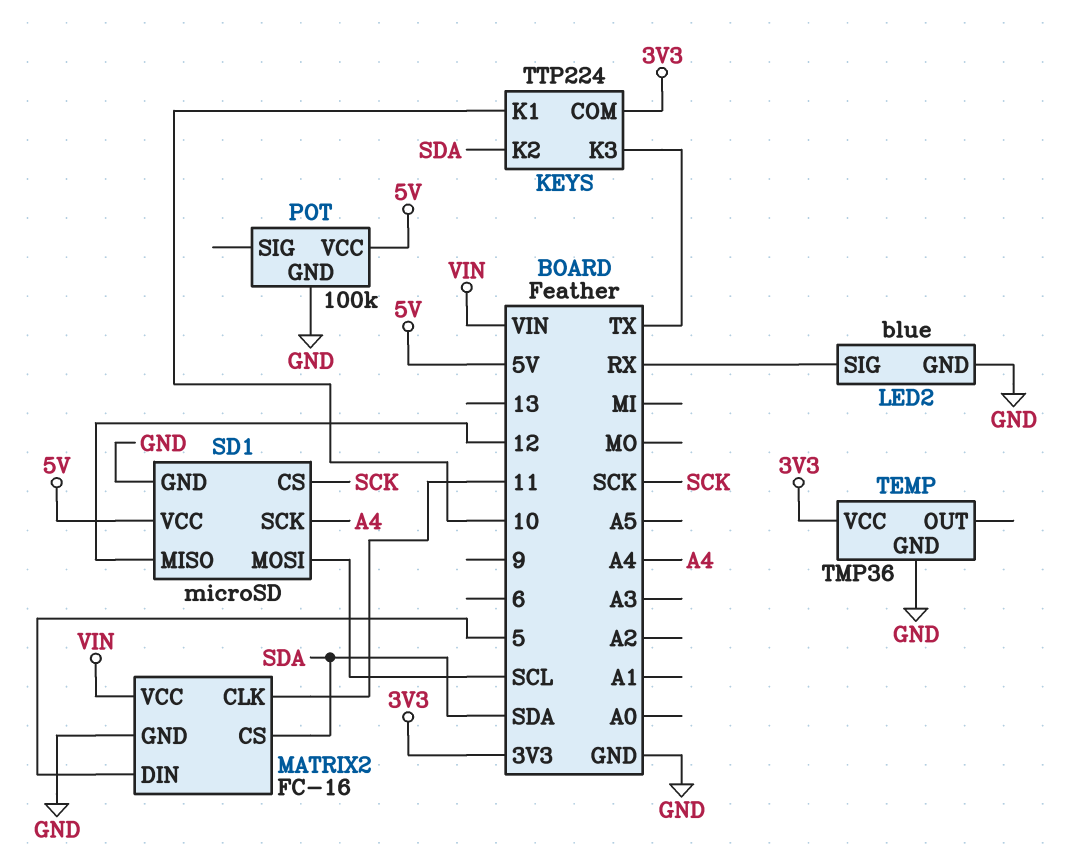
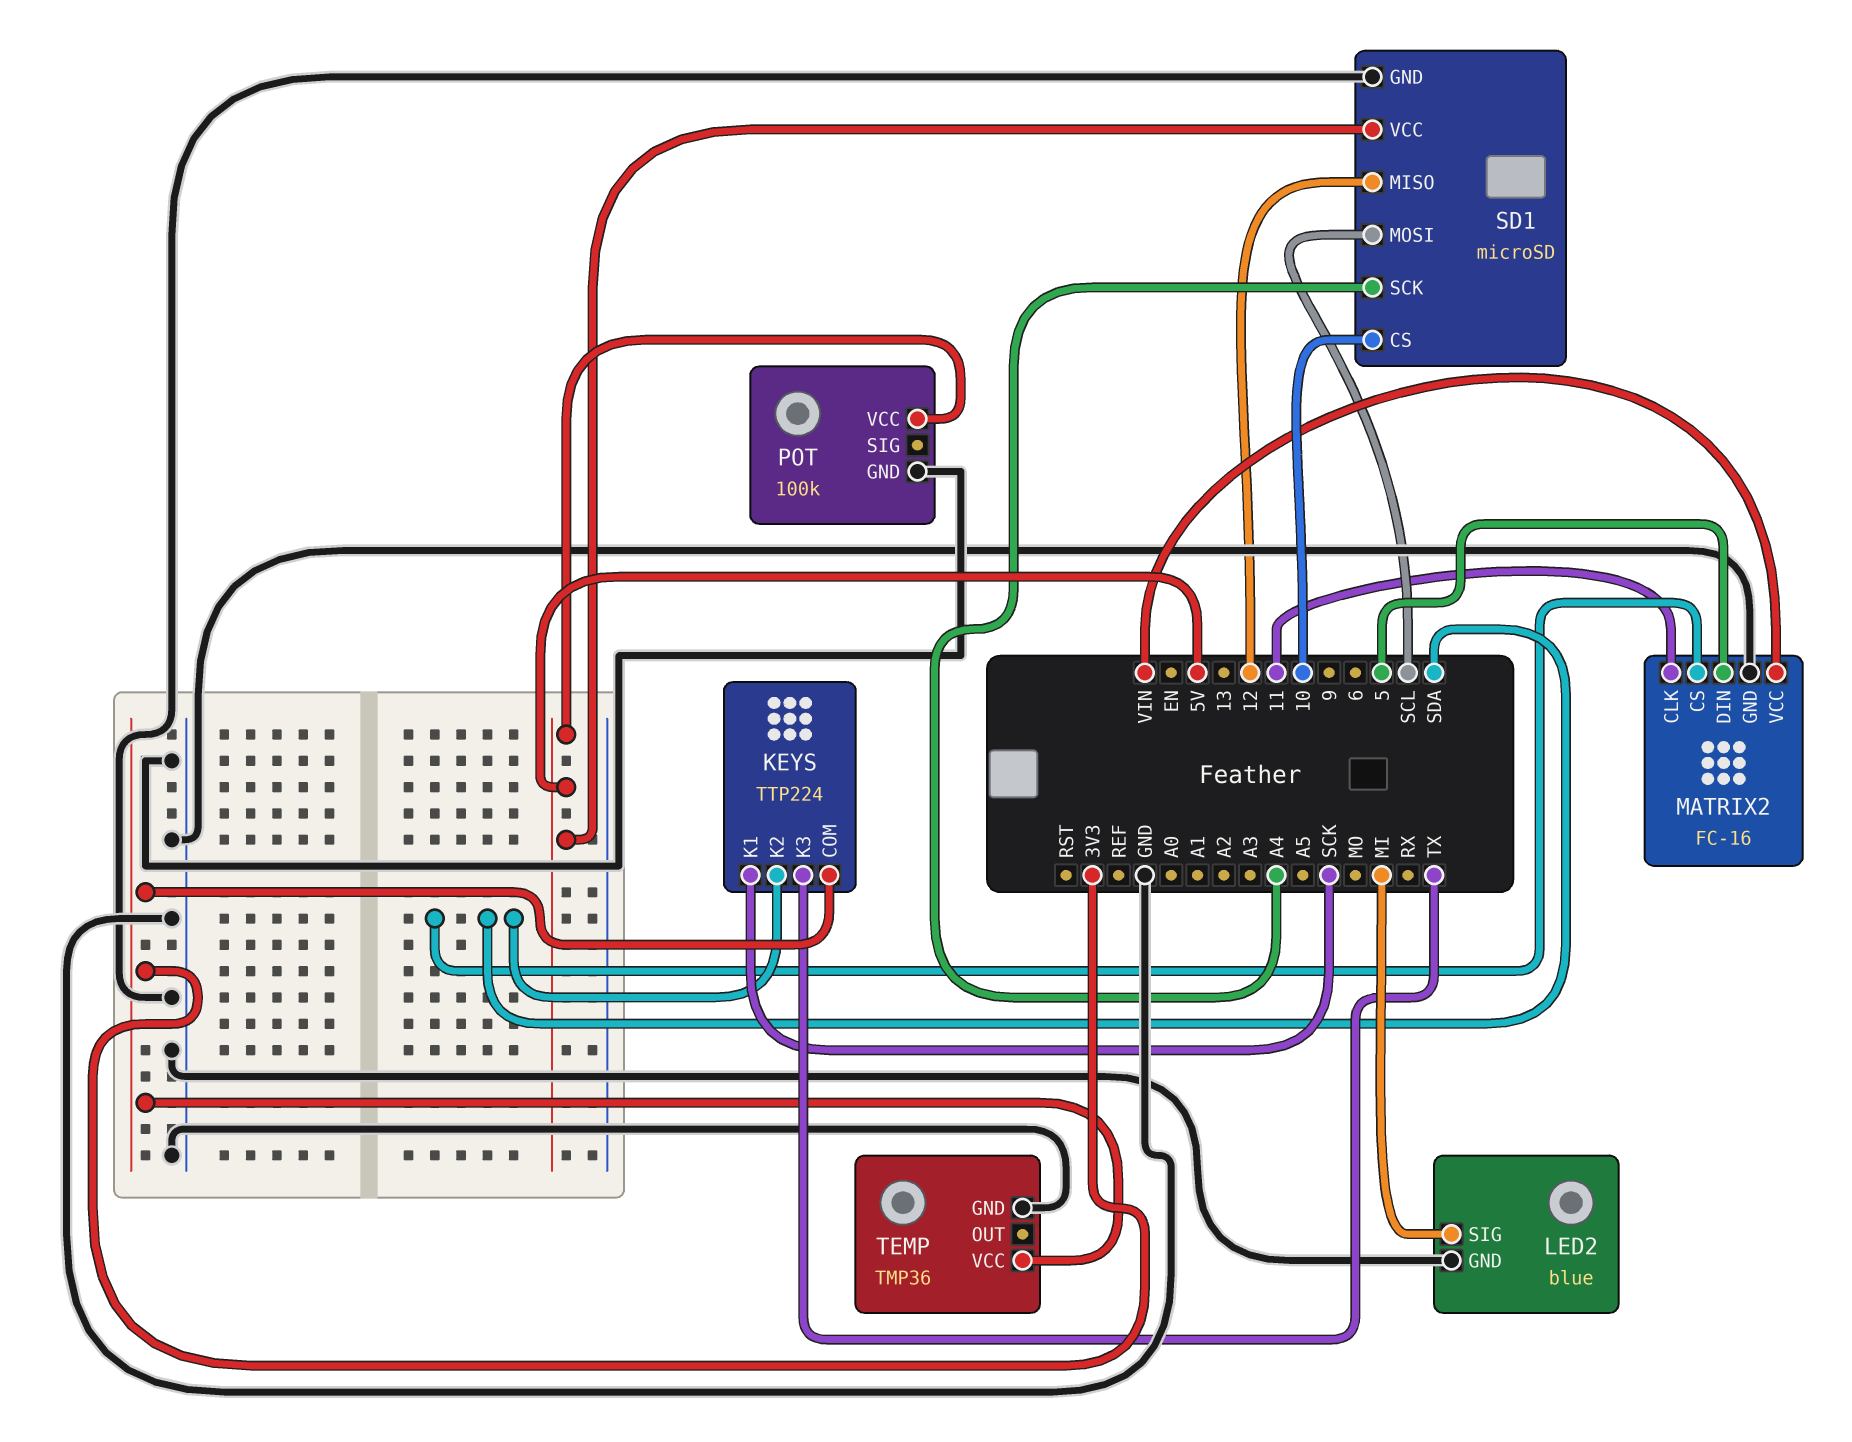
KEYS pin K1: 10 -> SCK
LED2 pin SIG: RX -> MI
SD1 pin CS: SCK -> 10

